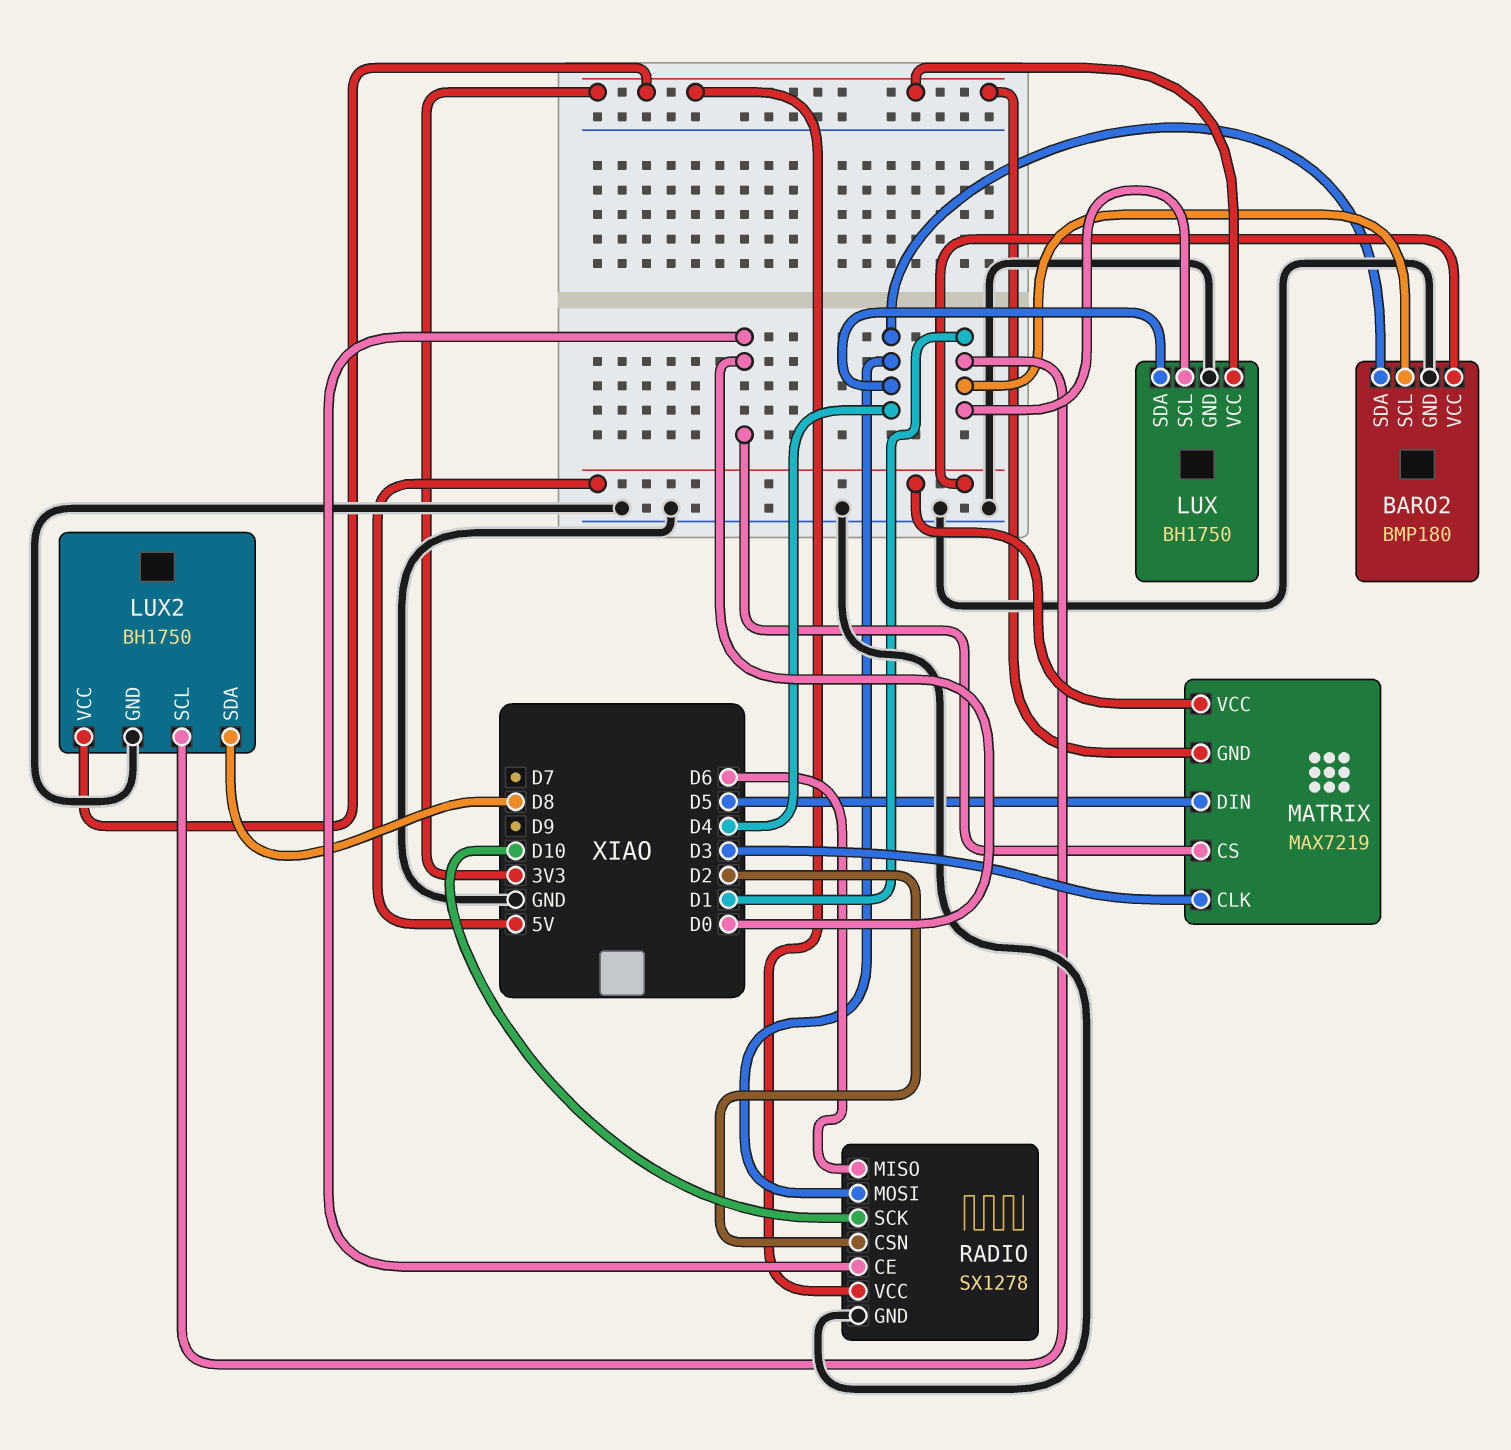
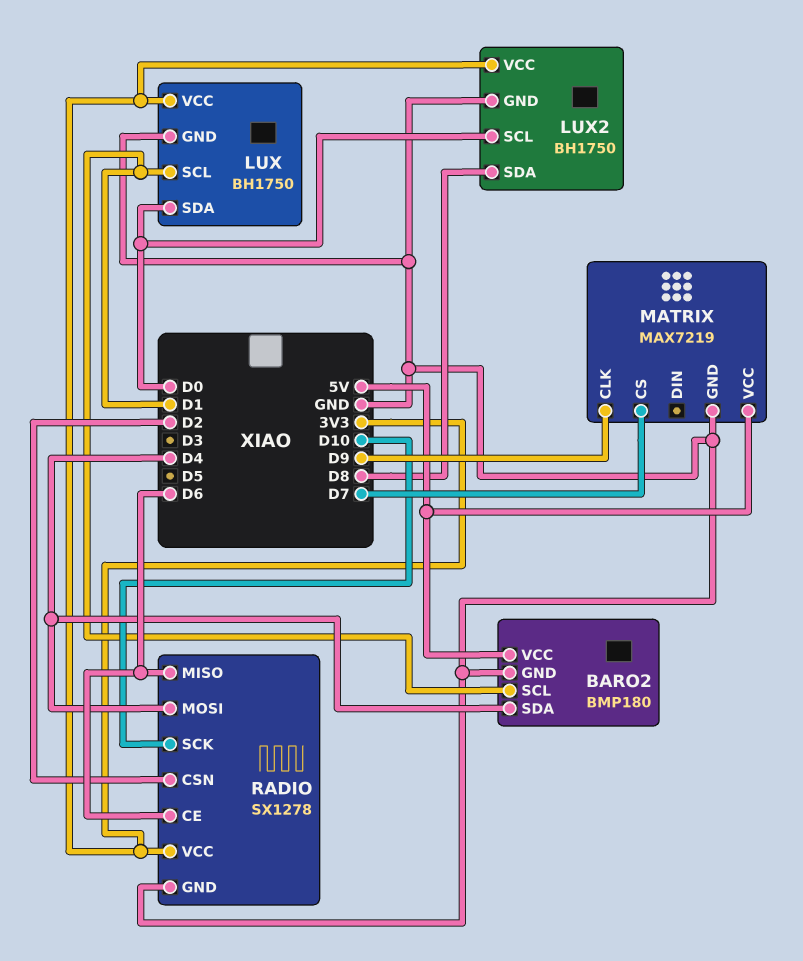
LUX pin SDA: D4 -> D0
LUX2 pin SCL: D1 -> D0
MATRIX pin CLK: D3 -> D9
MATRIX pin CS: D0 -> D7
MATRIX pin DIN: D5 -> none
MATRIX pin GND: 3V3 -> GND
RADIO pin CE: D0 -> D6

